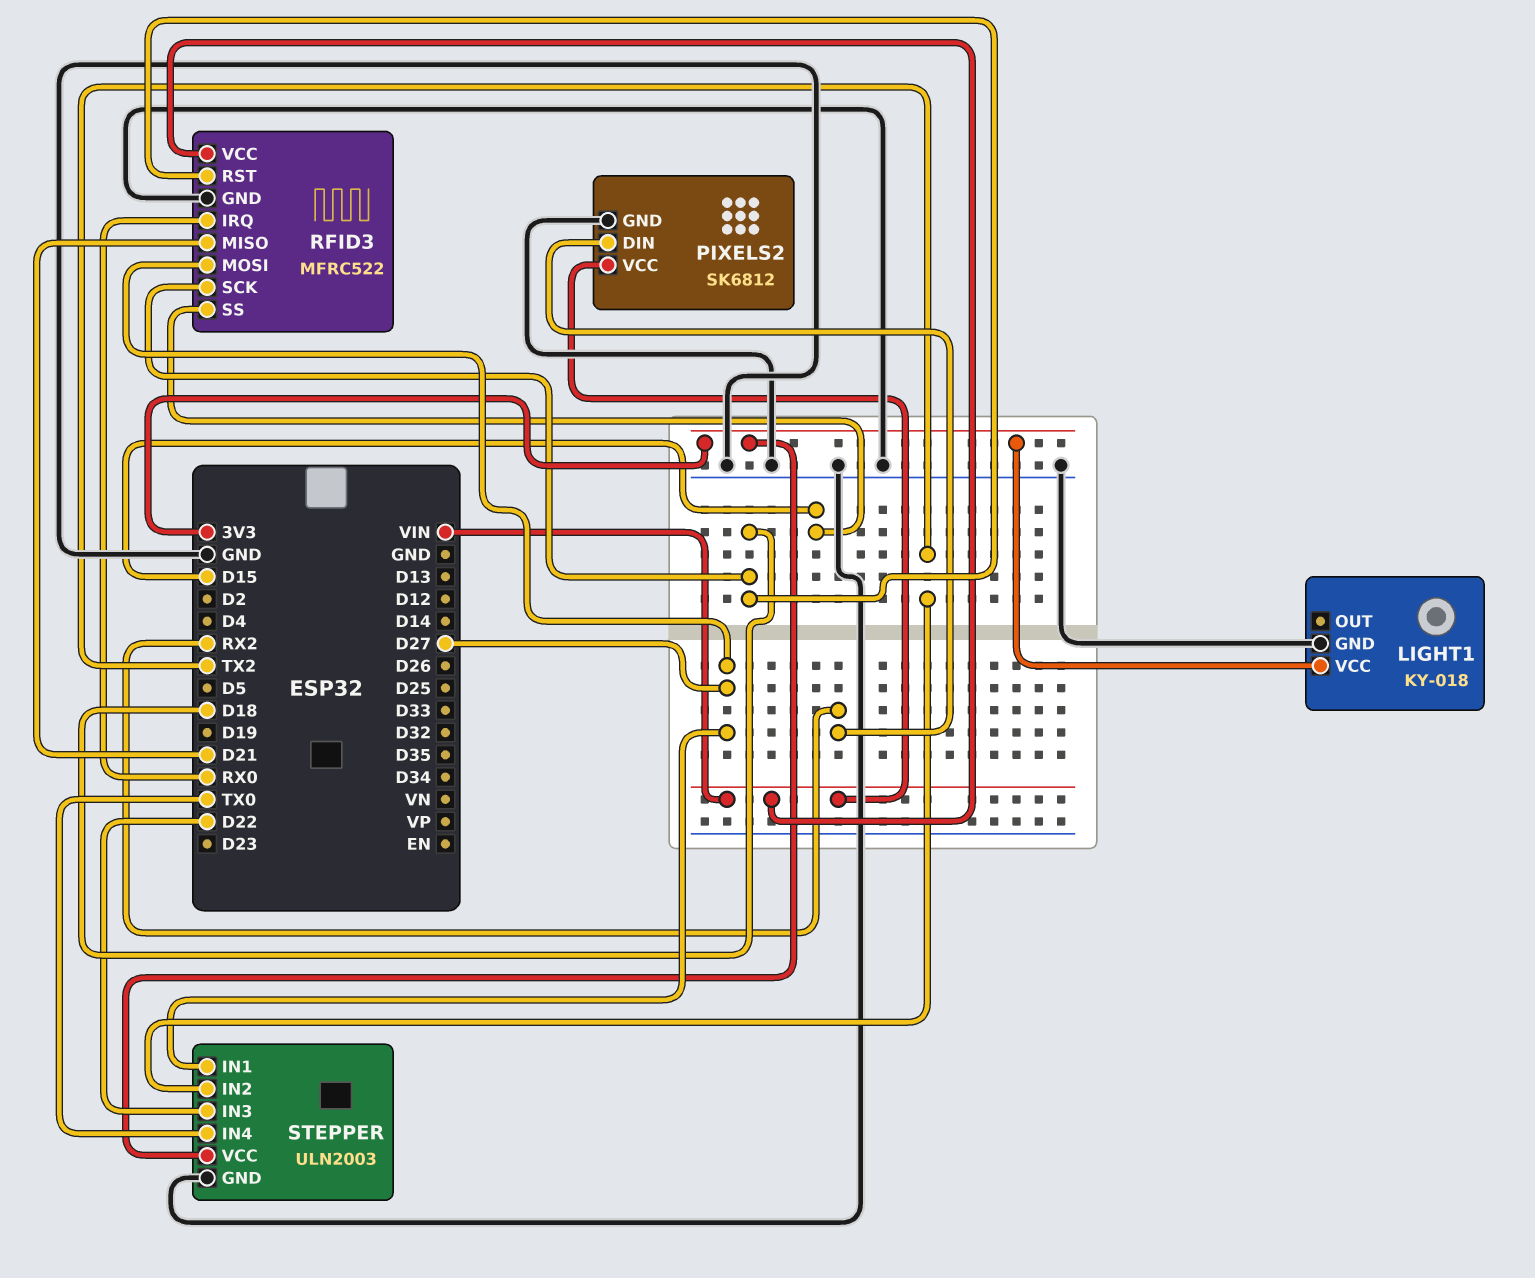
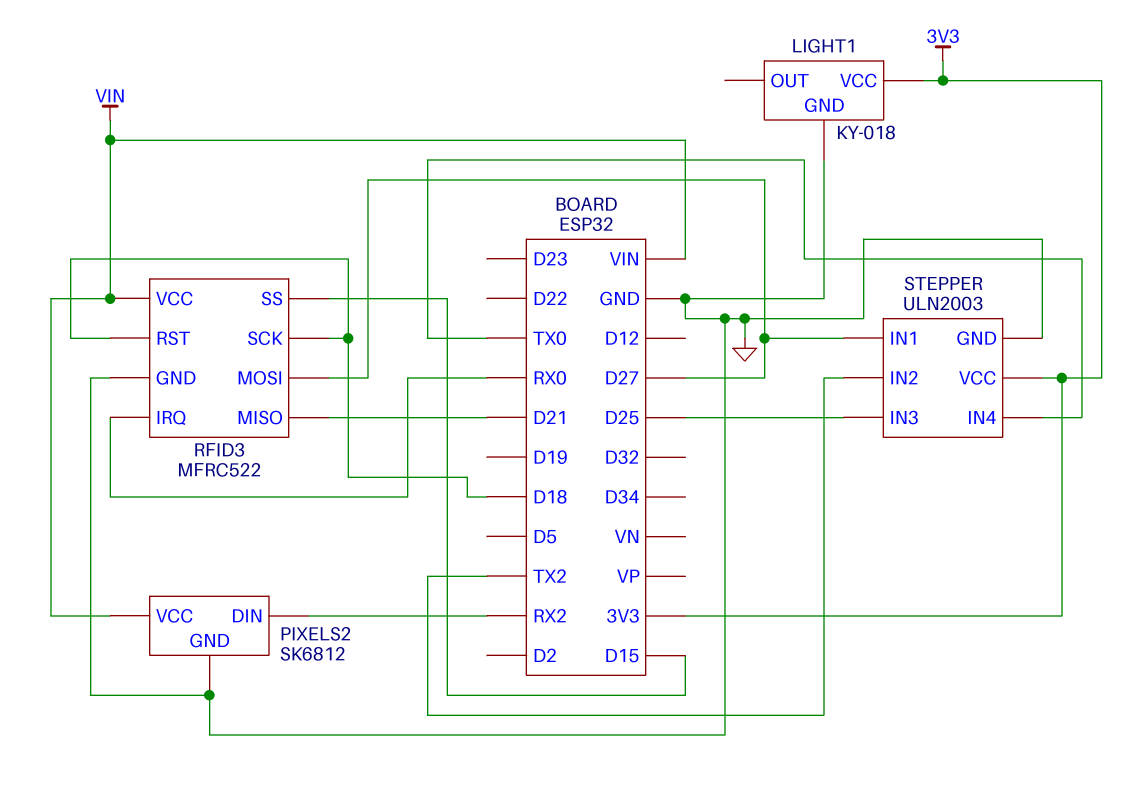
STEPPER pin IN3: D22 -> D25

